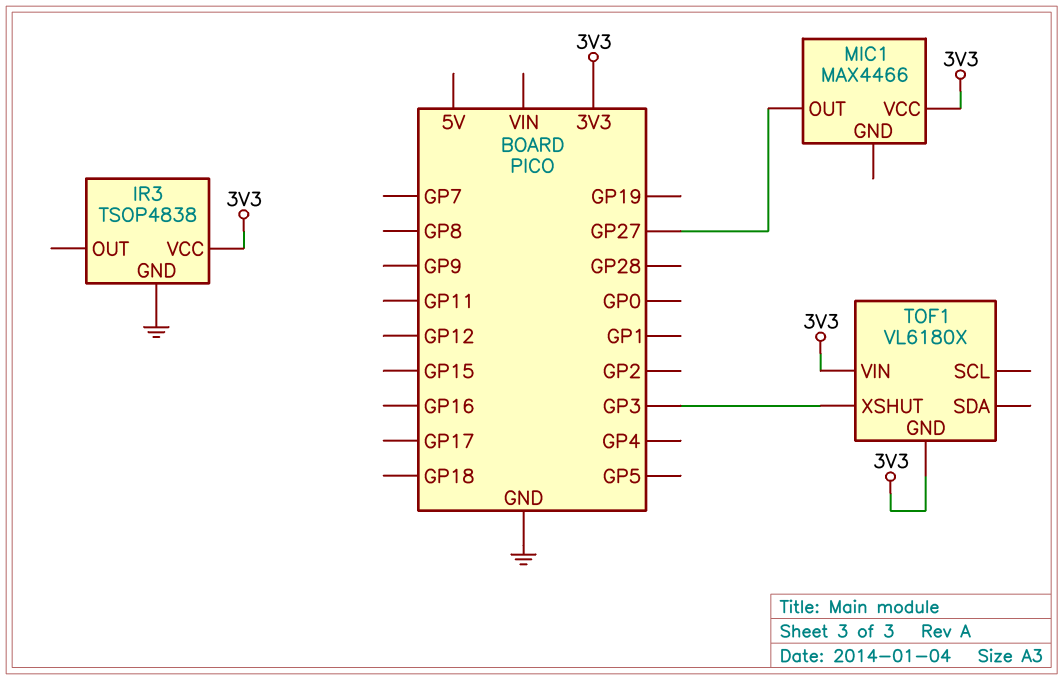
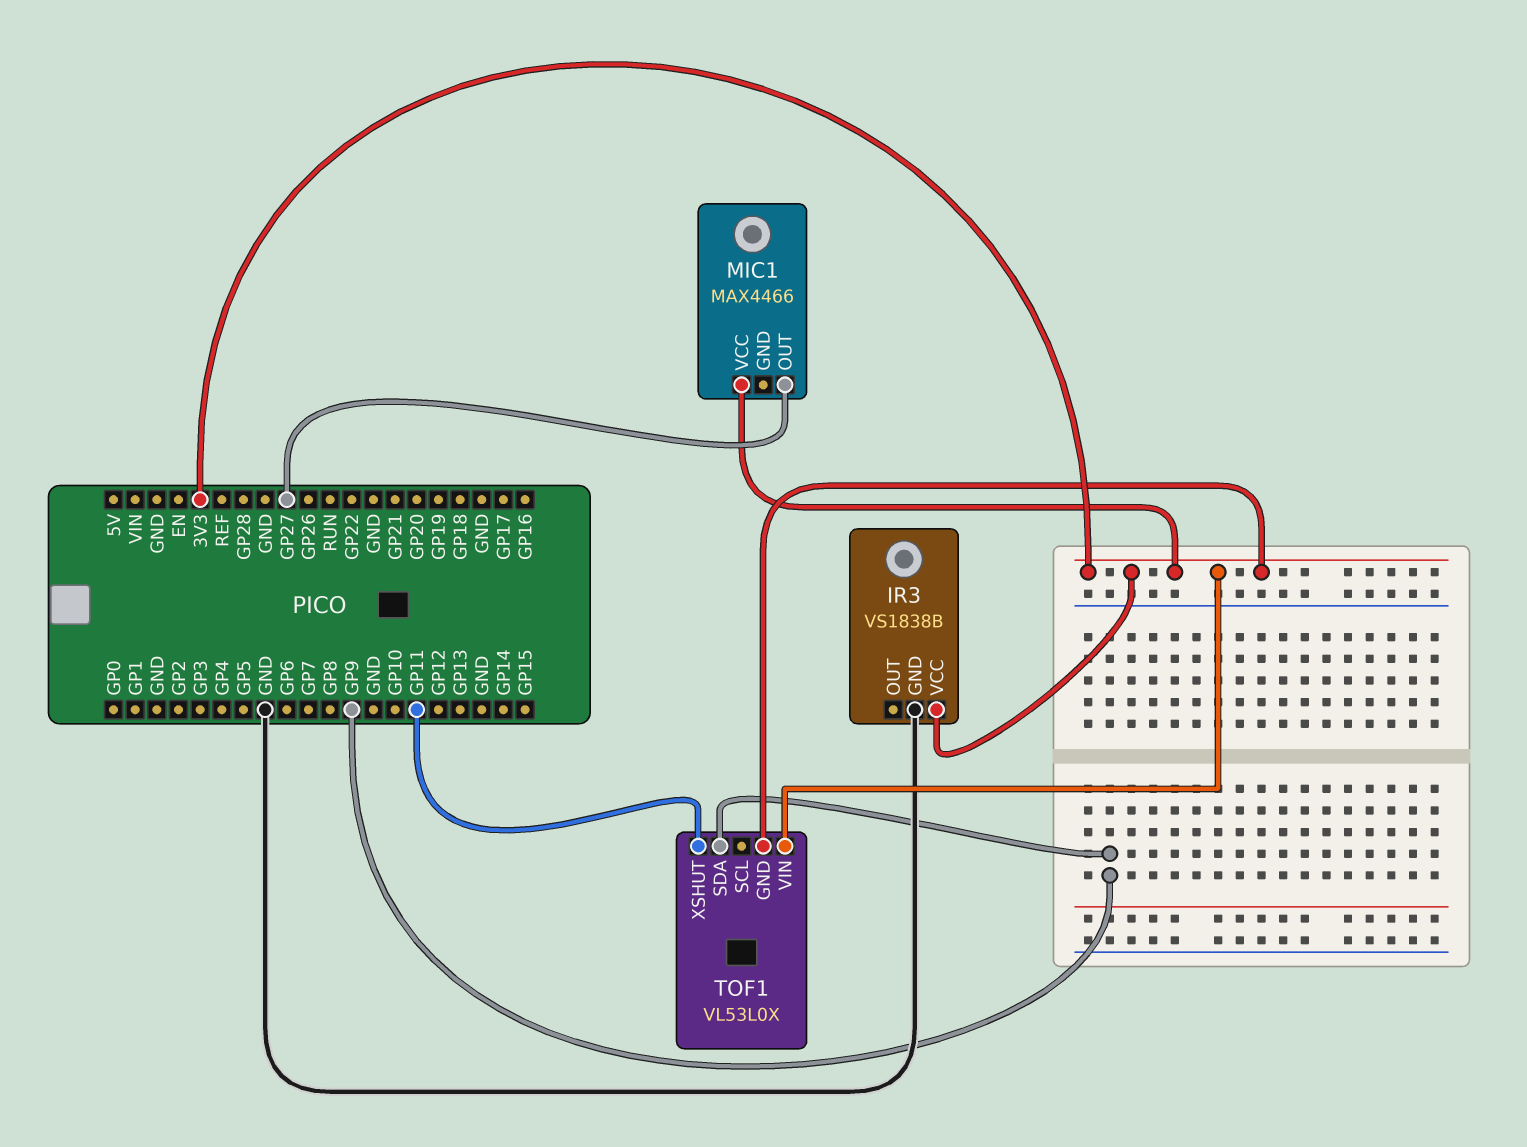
IR3: TSOP4838 -> VS1838B
TOF1: VL6180X -> VL53L0X
TOF1 pin SDA: none -> GP9
TOF1 pin XSHUT: GP3 -> GP11

